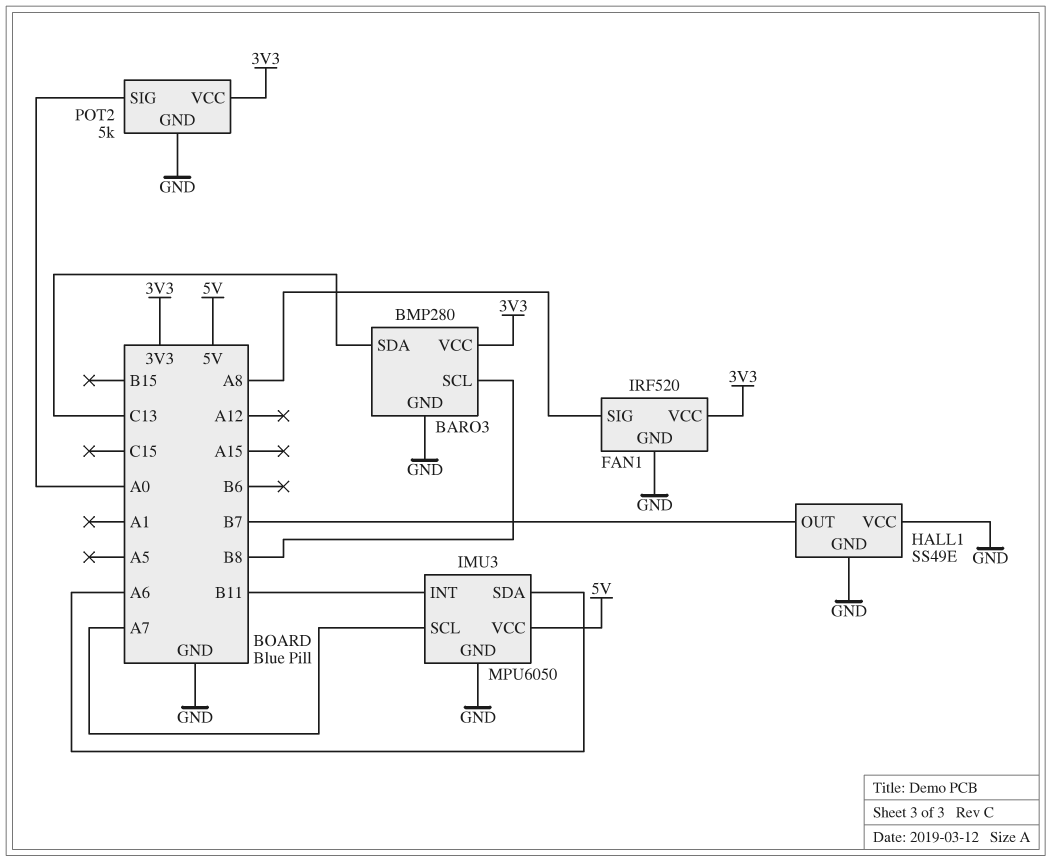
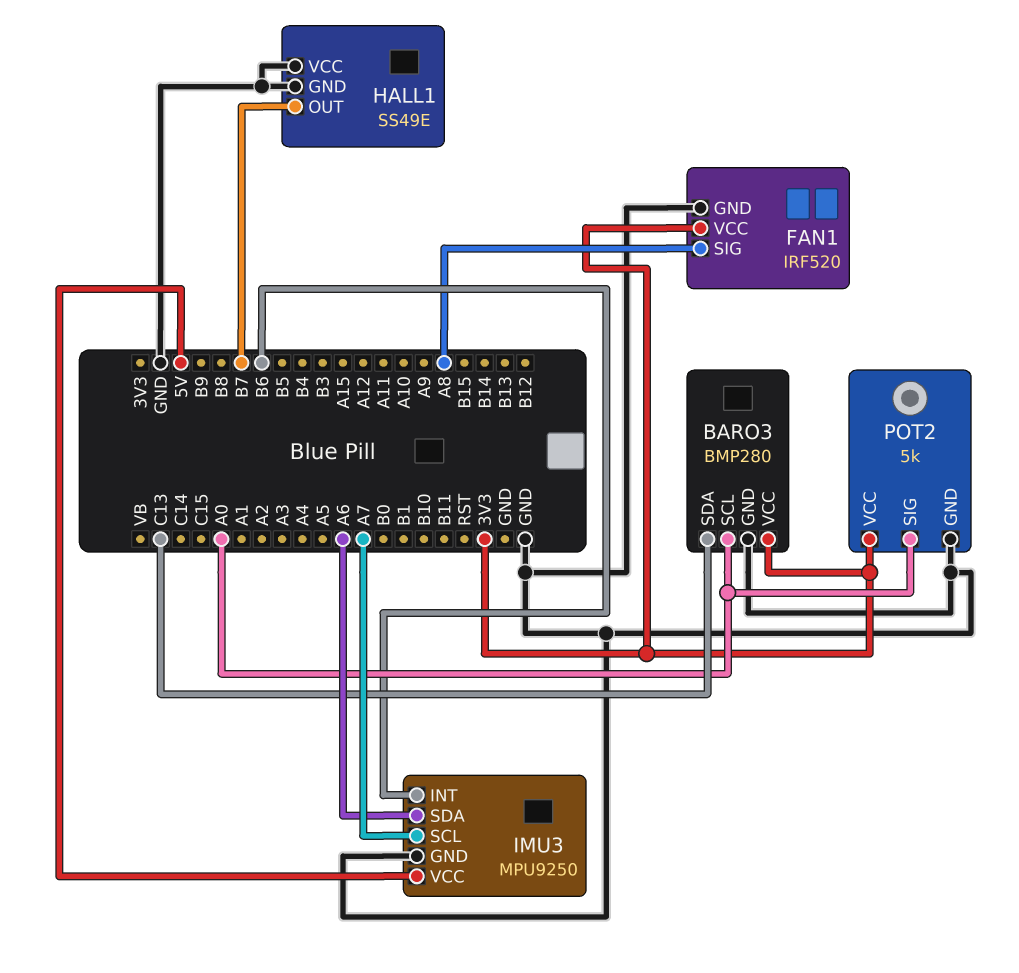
BARO3 pin SCL: B8 -> A0
IMU3: MPU6050 -> MPU9250
IMU3 pin INT: B11 -> B6

